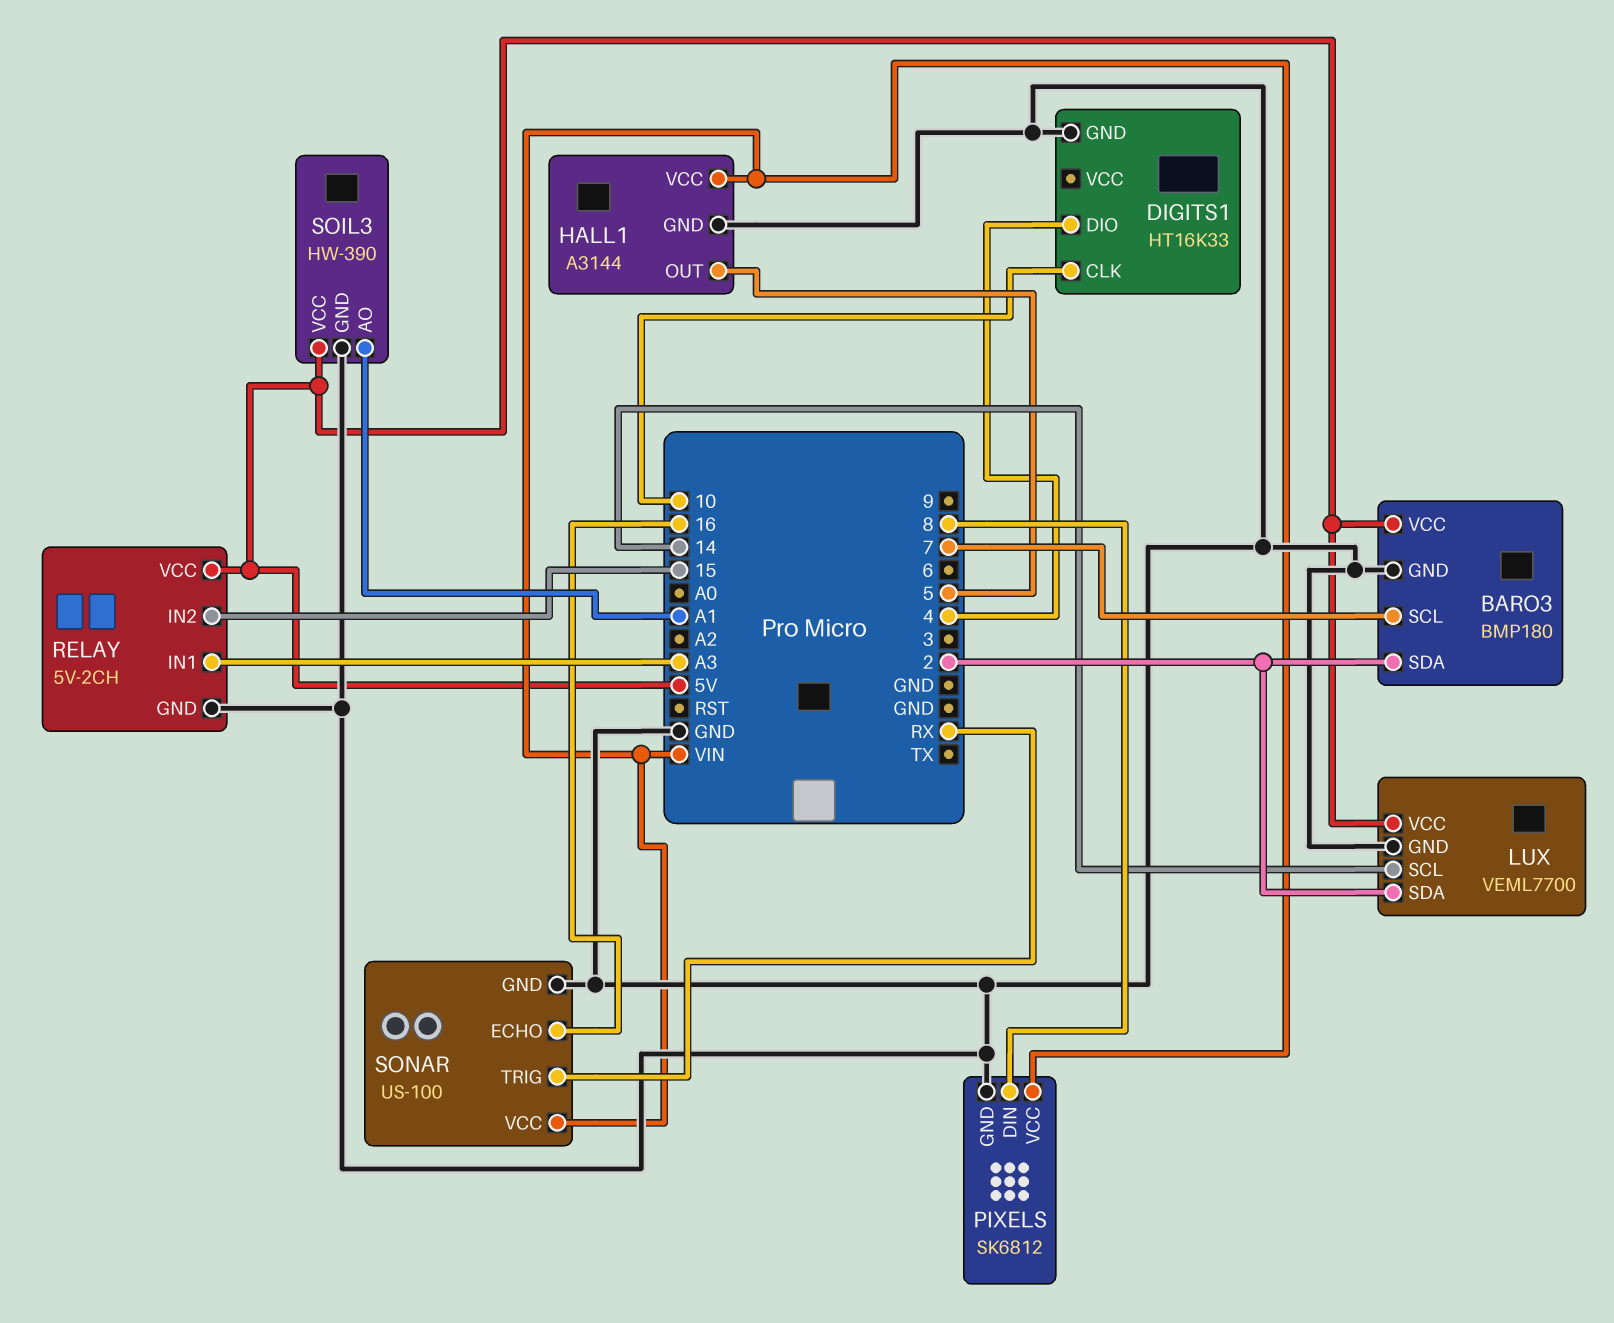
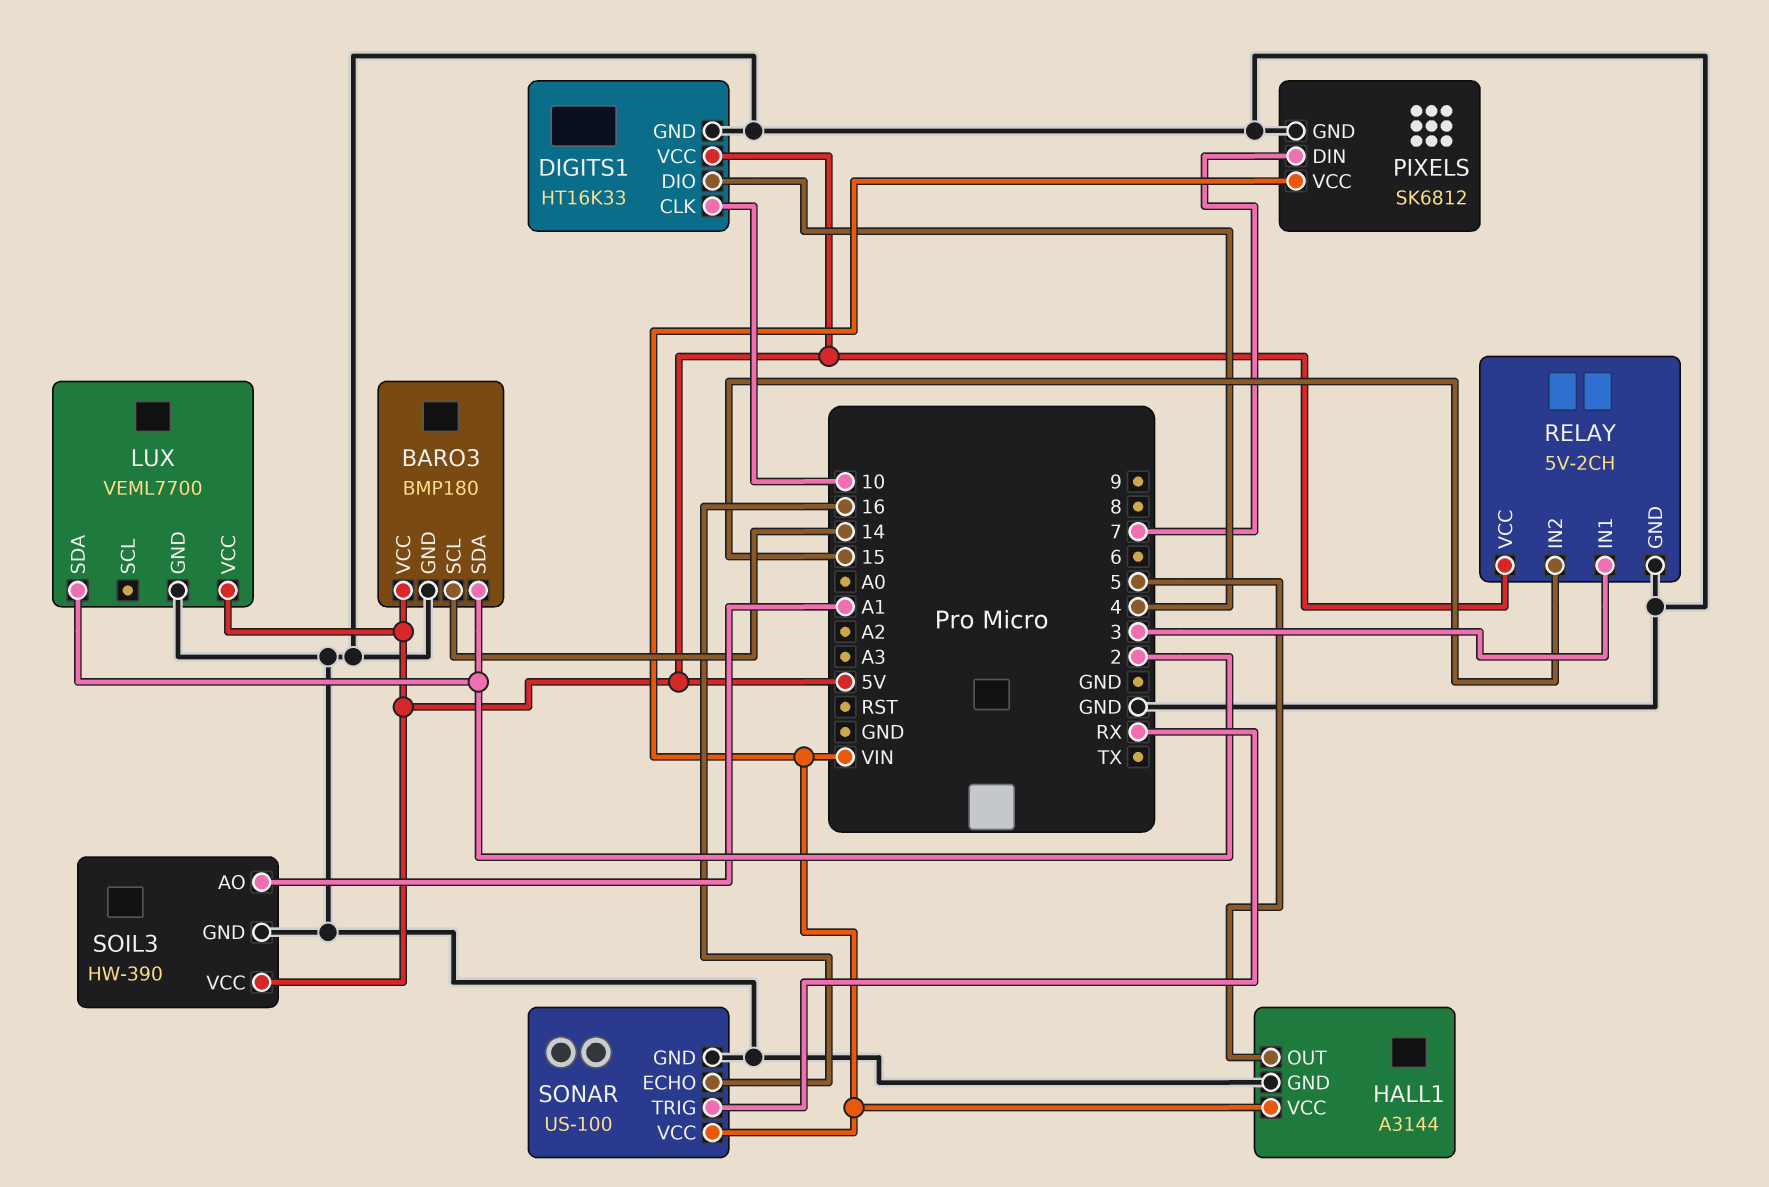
BARO3 pin SCL: 7 -> 14
DIGITS1 pin VCC: none -> 5V
LUX pin SCL: 14 -> none
PIXELS pin DIN: 8 -> 7
RELAY pin IN1: A3 -> 3

